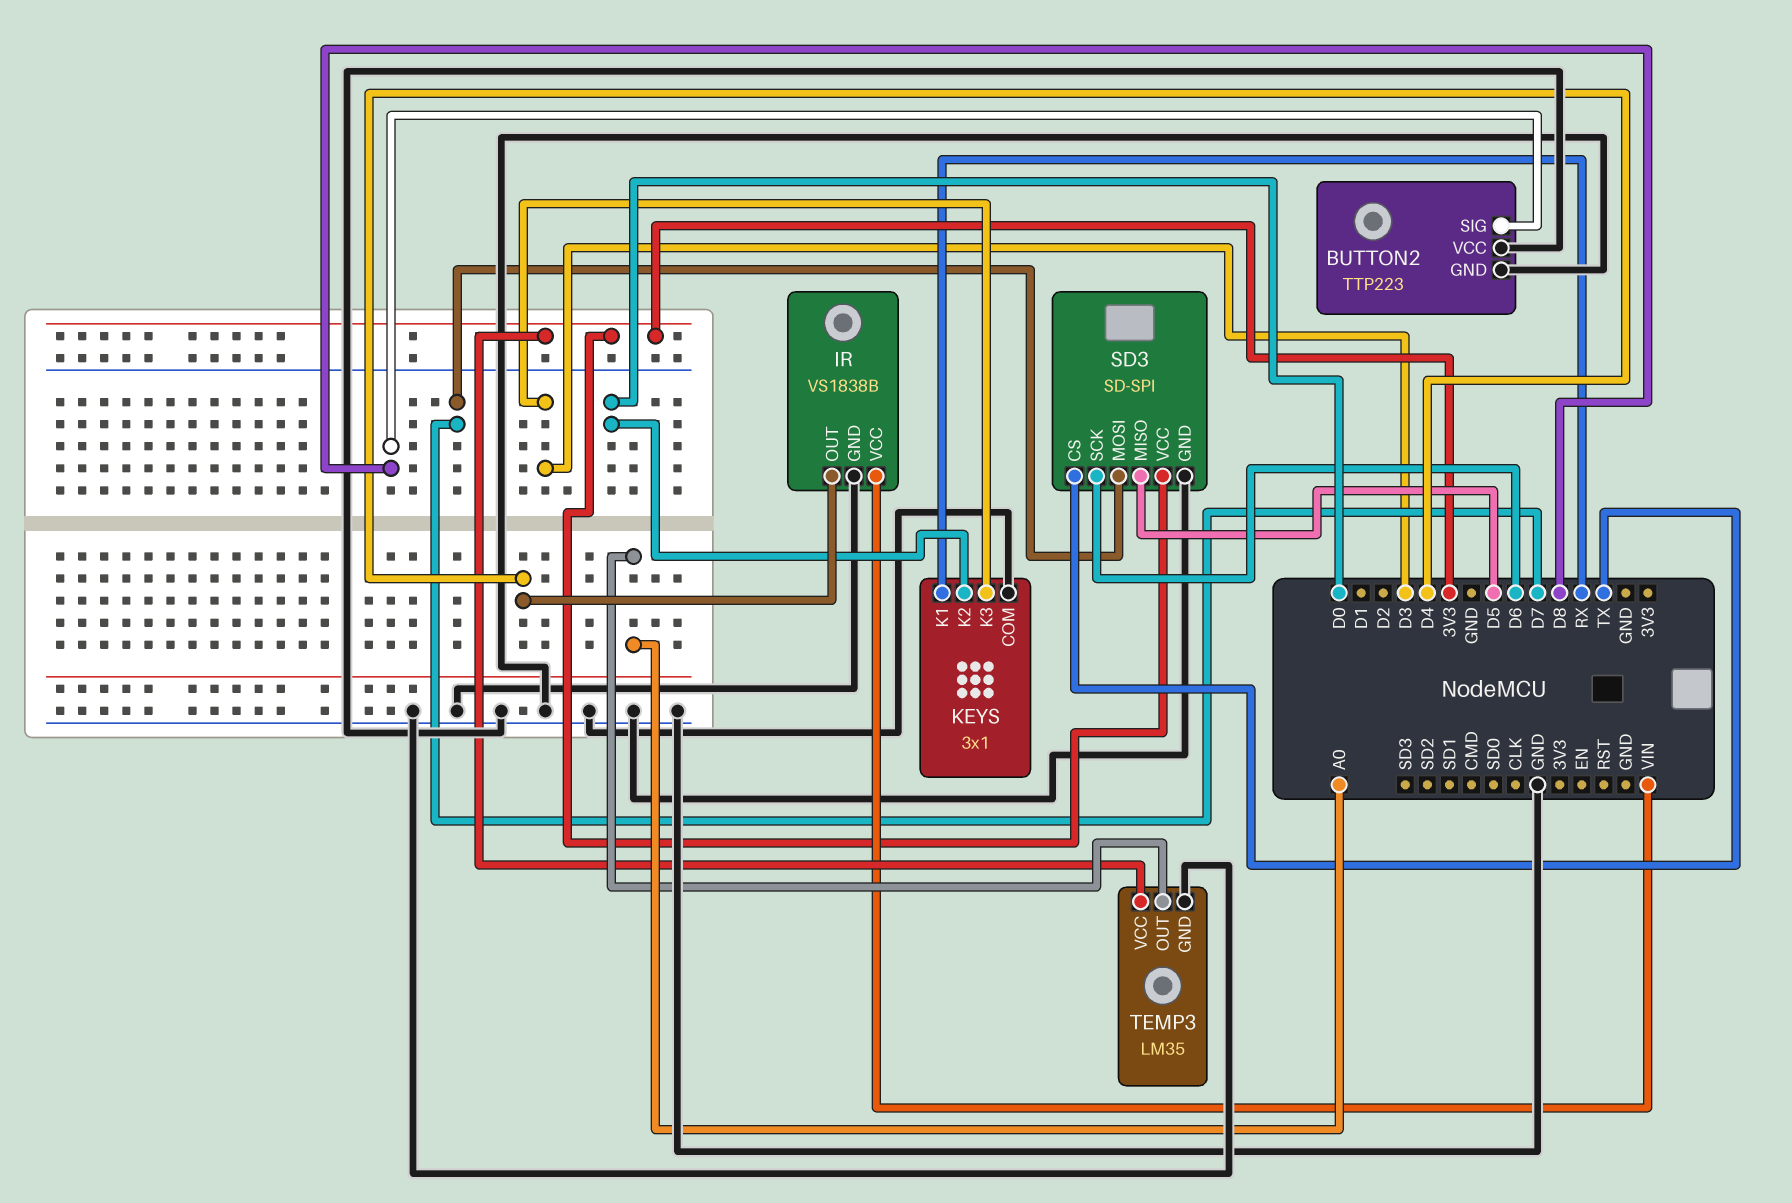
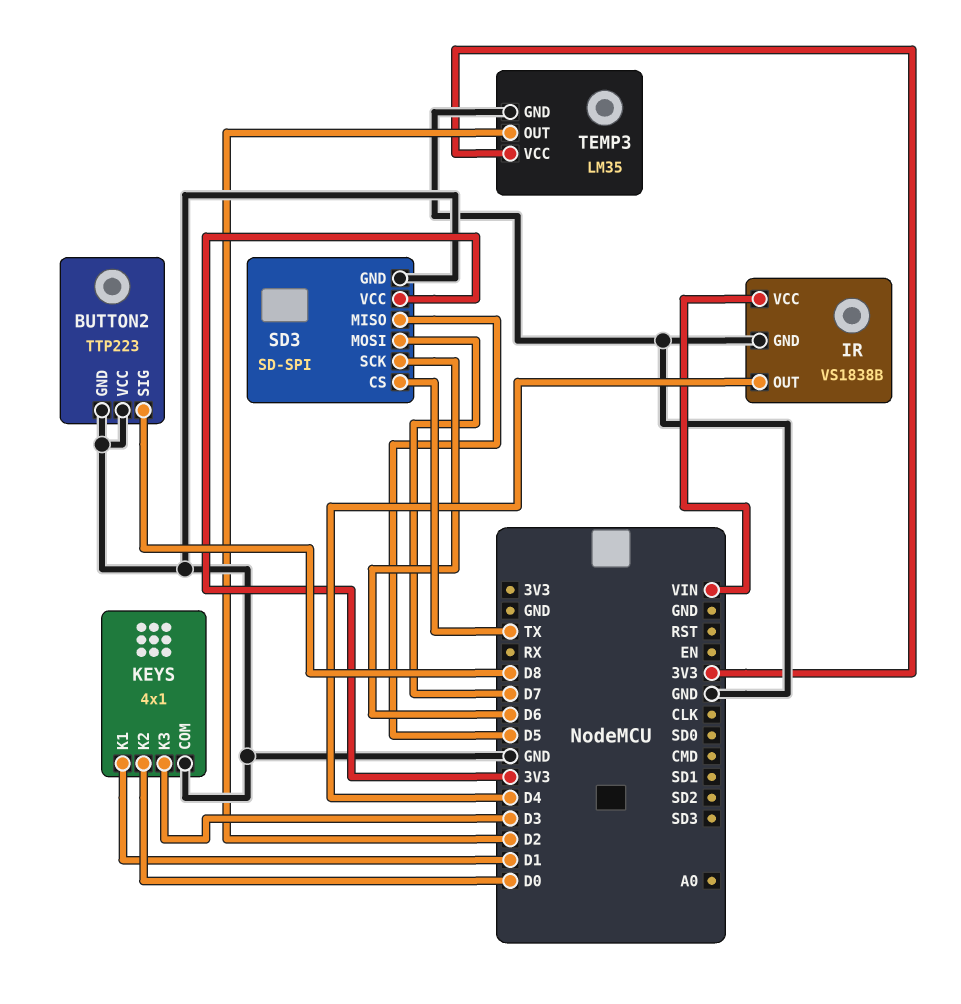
KEYS: 3x1 -> 4x1
KEYS pin K1: RX -> D1
TEMP3 pin OUT: A0 -> D2

